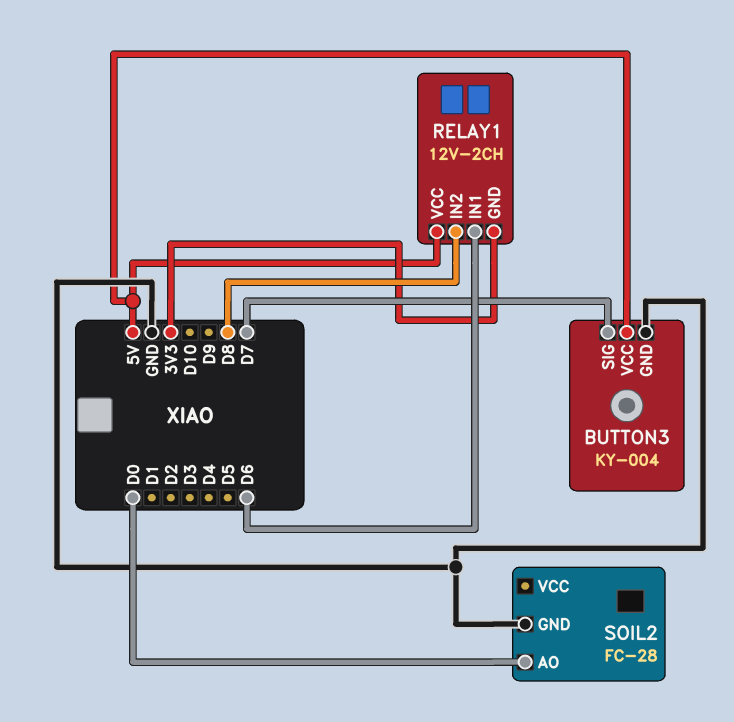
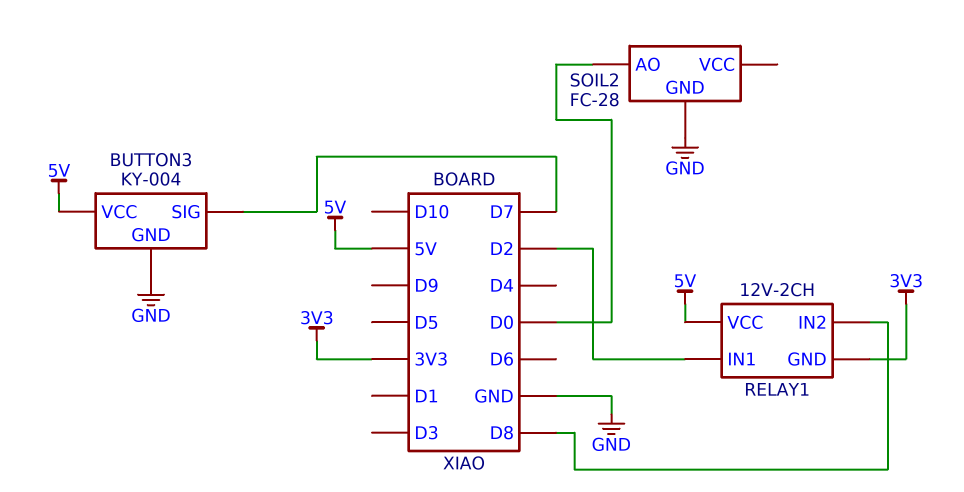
RELAY1 pin IN1: D6 -> D2

